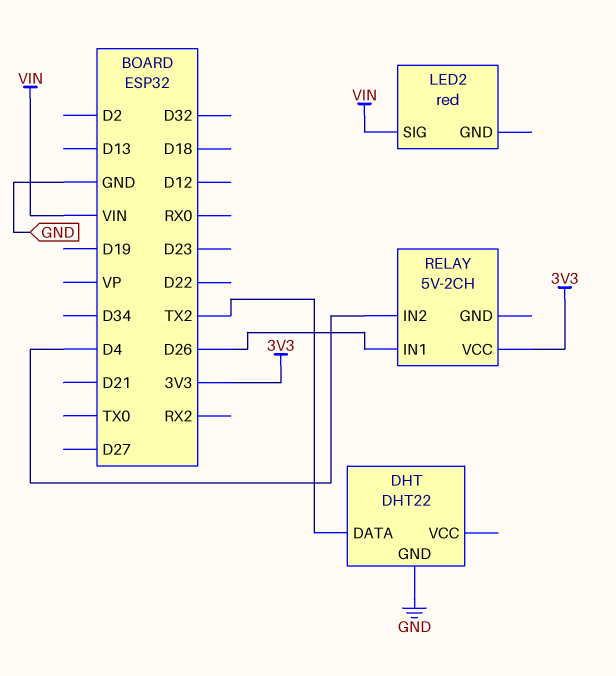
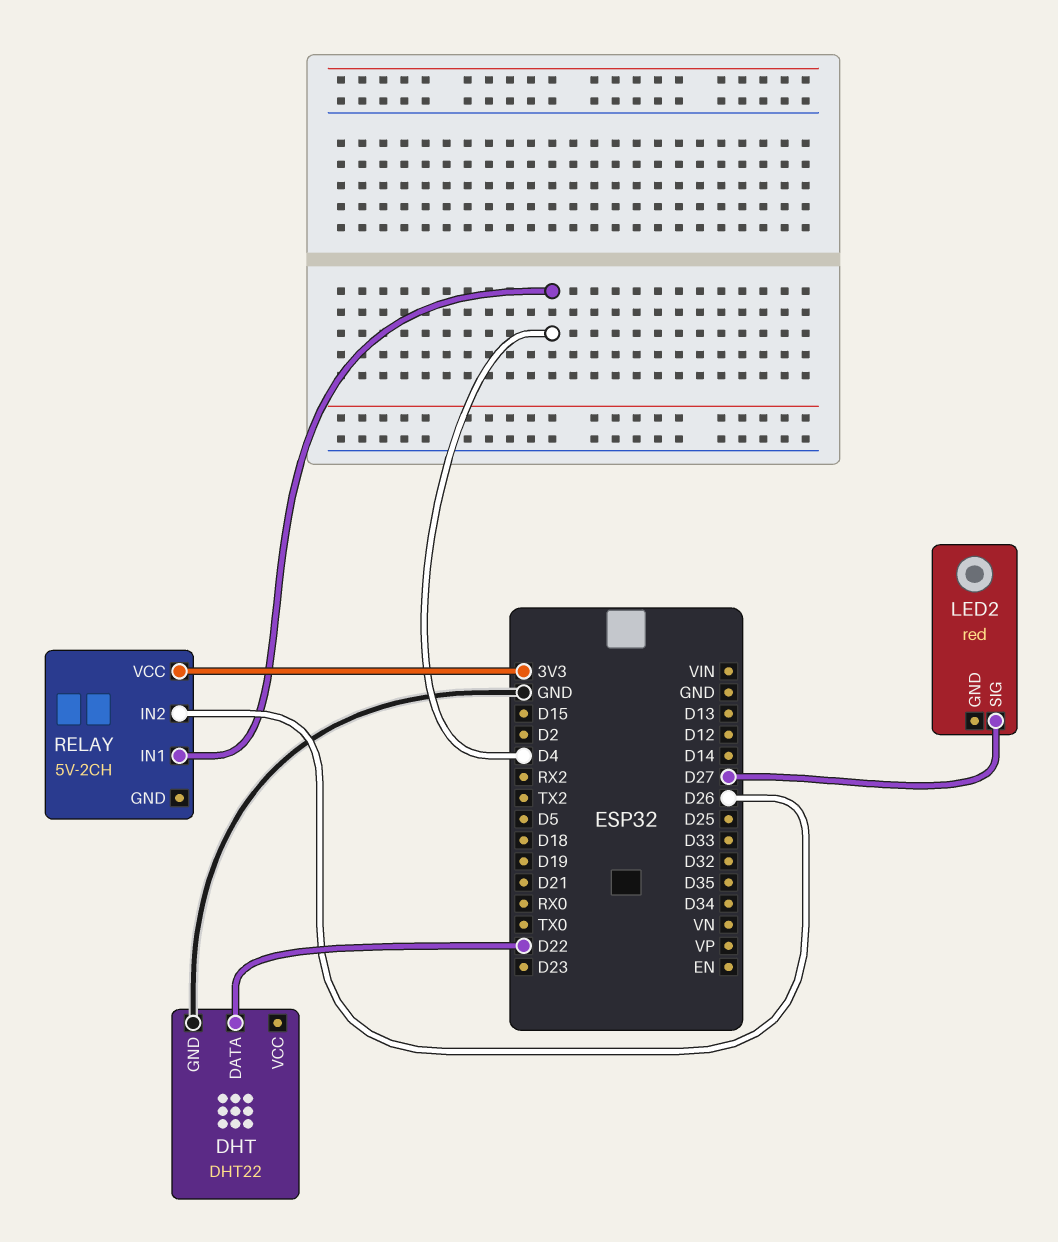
DHT pin DATA: TX2 -> D22
LED2 pin SIG: VIN -> D27
RELAY pin IN1: D26 -> D4
RELAY pin IN2: D4 -> D26

